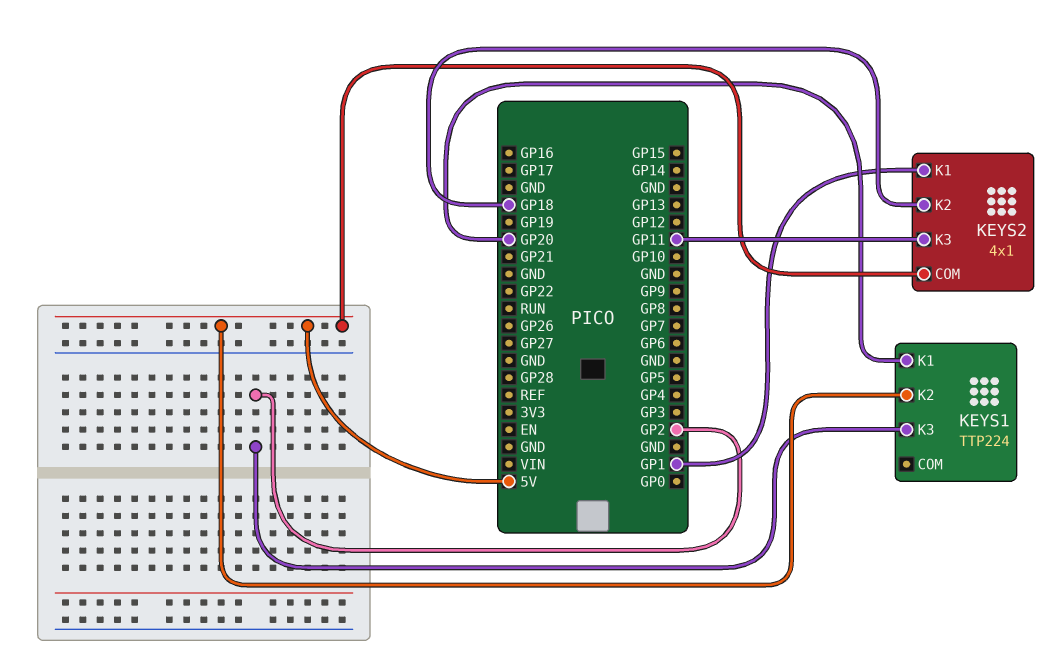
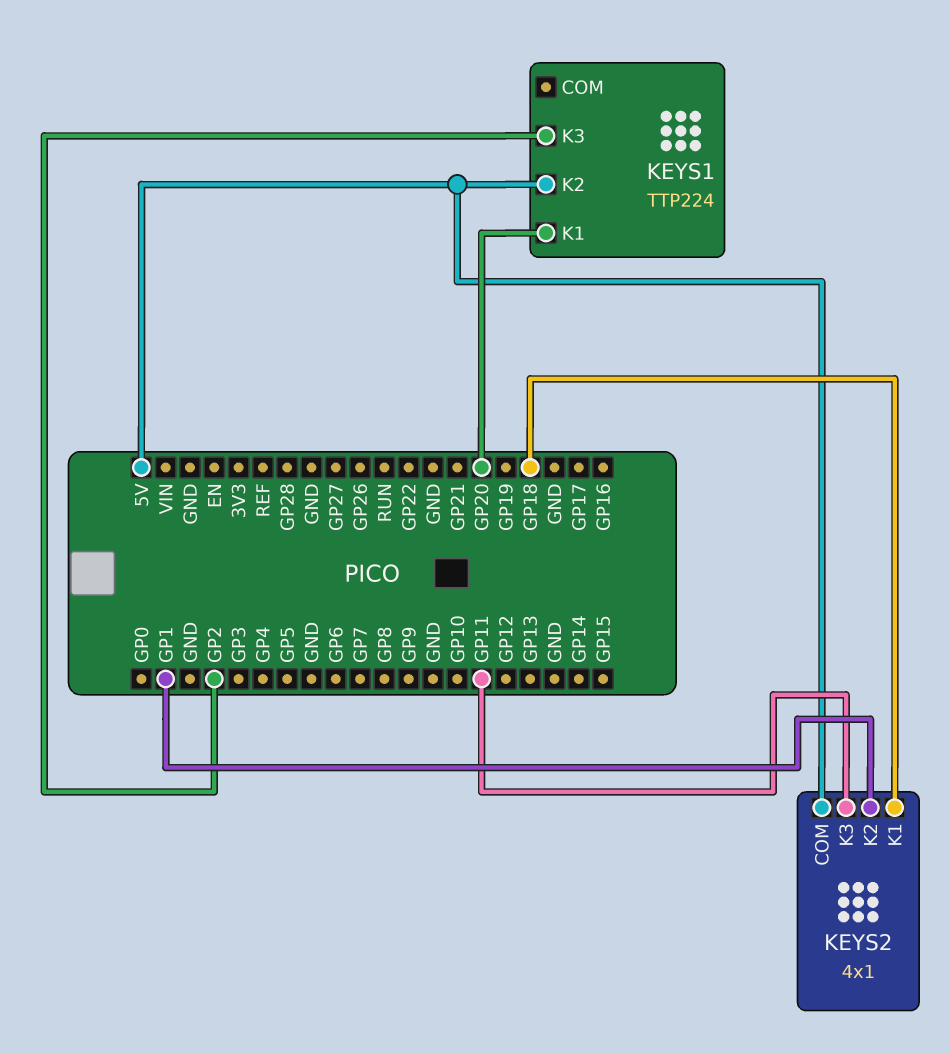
KEYS2 pin K1: GP1 -> GP18
KEYS2 pin K2: GP18 -> GP1

